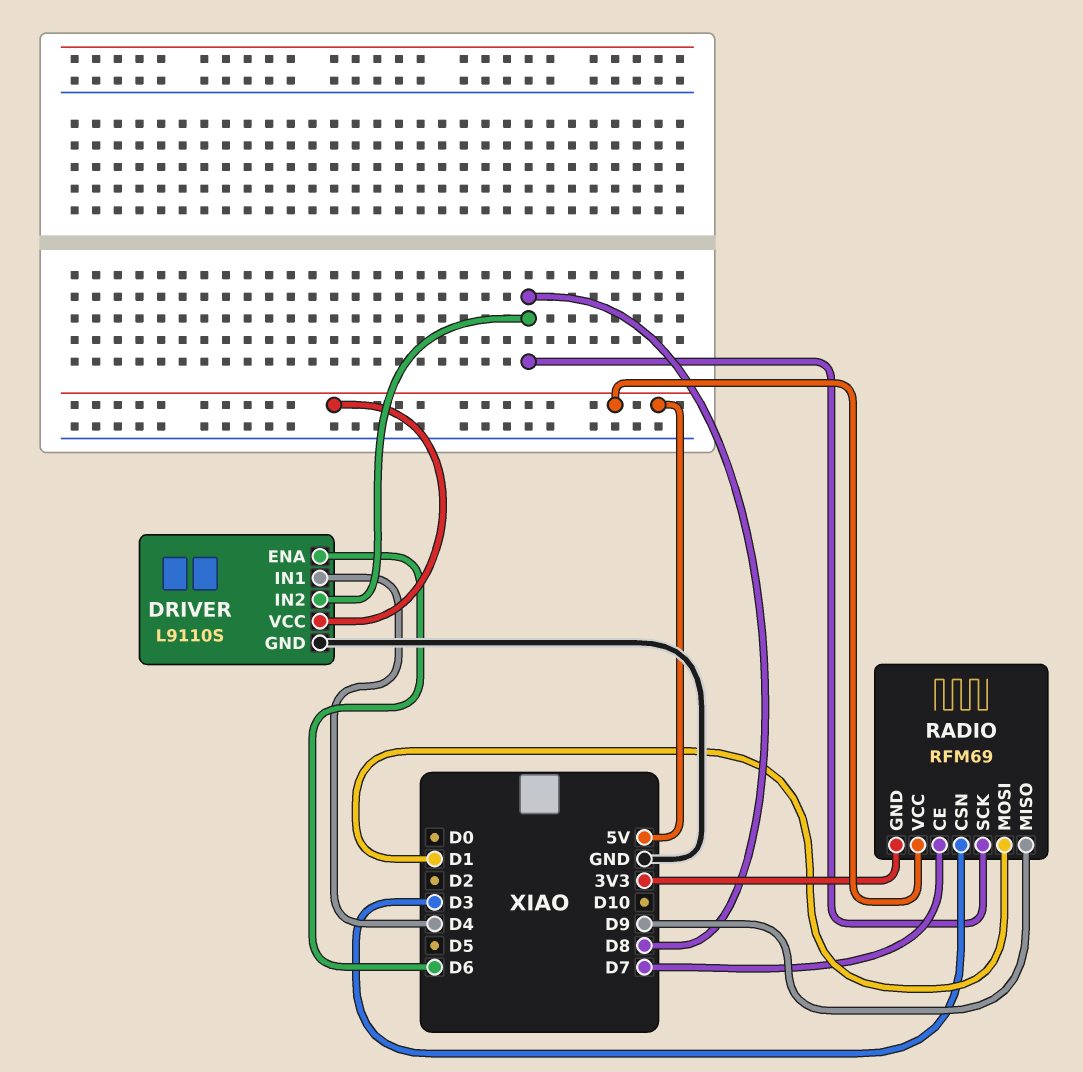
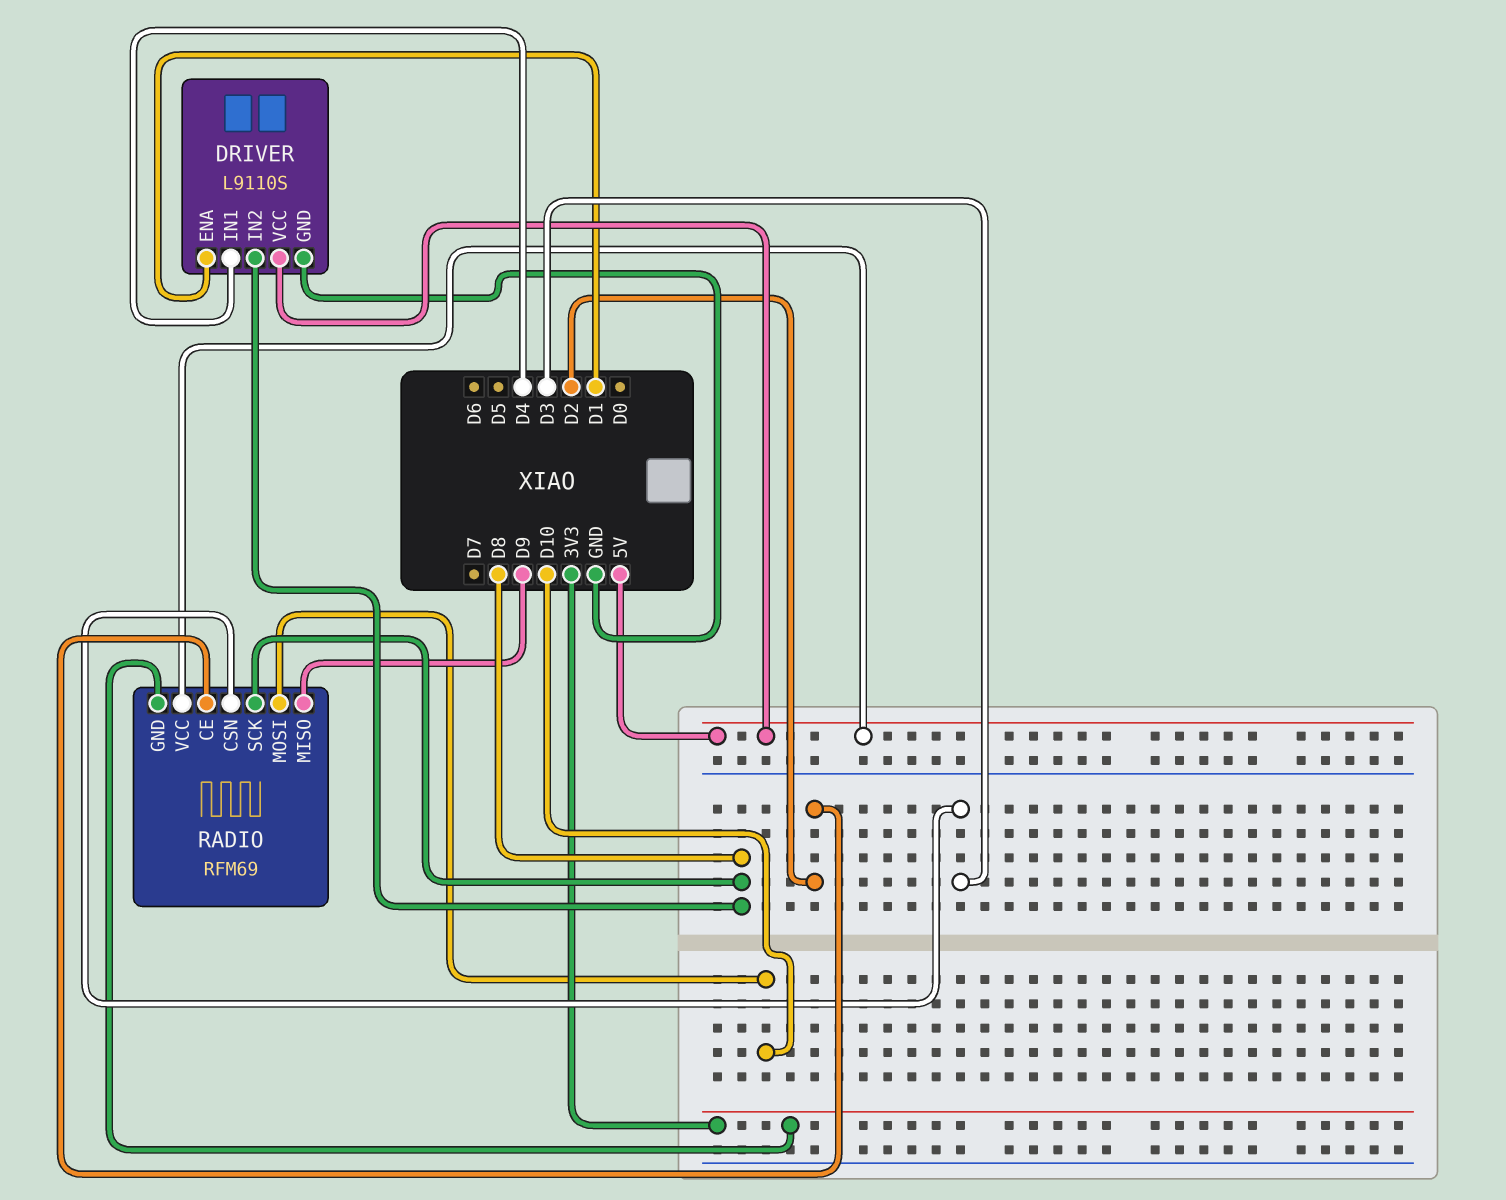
DRIVER pin ENA: D6 -> D1
RADIO pin CE: D7 -> D2
RADIO pin MOSI: D1 -> D10

